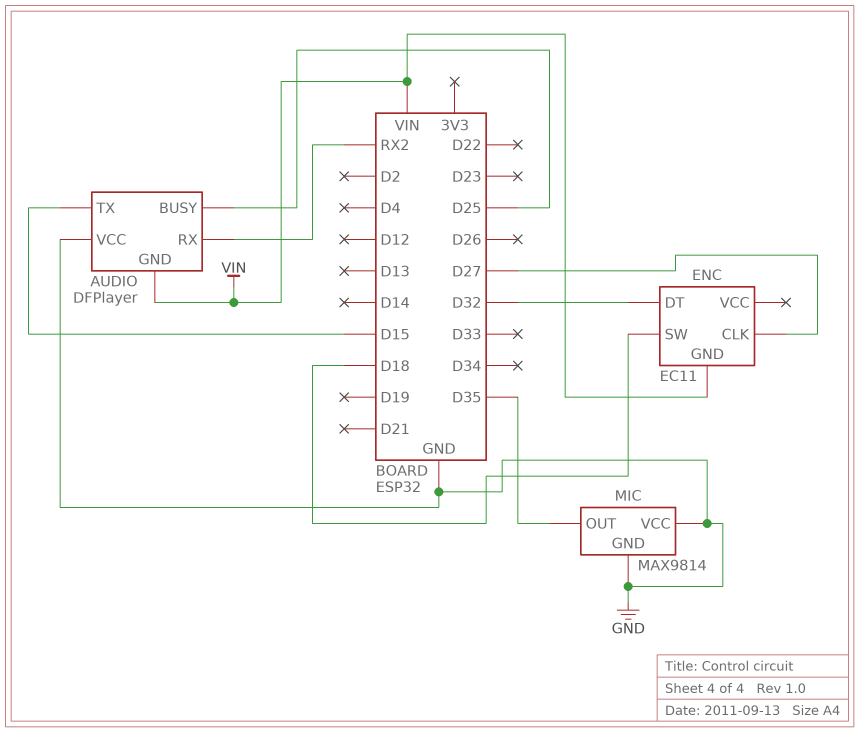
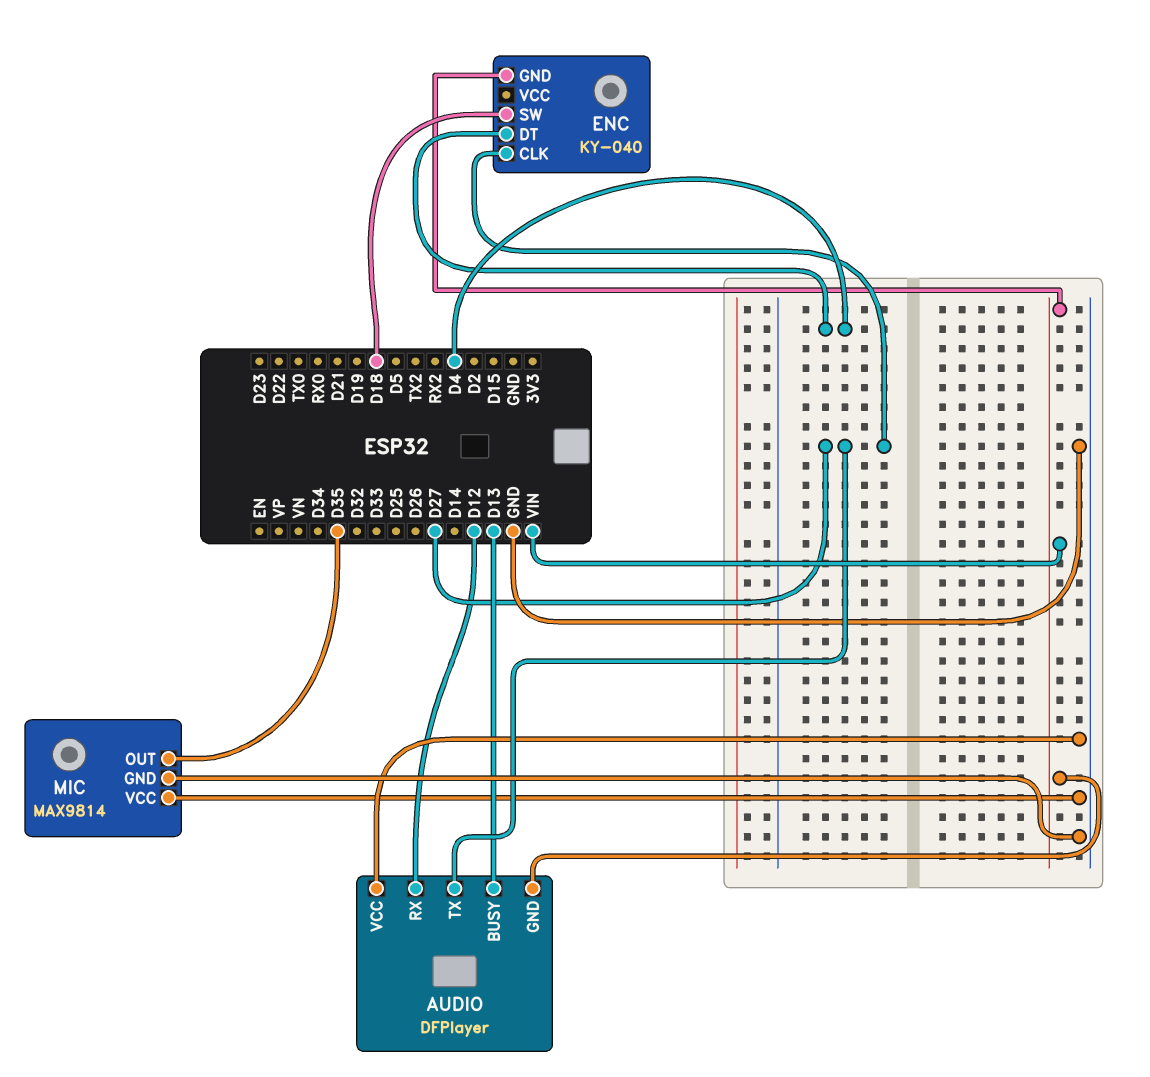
AUDIO pin BUSY: D25 -> D13
AUDIO pin RX: RX2 -> D12
AUDIO pin TX: D15 -> D27
ENC: EC11 -> KY-040
ENC pin DT: D32 -> D4

